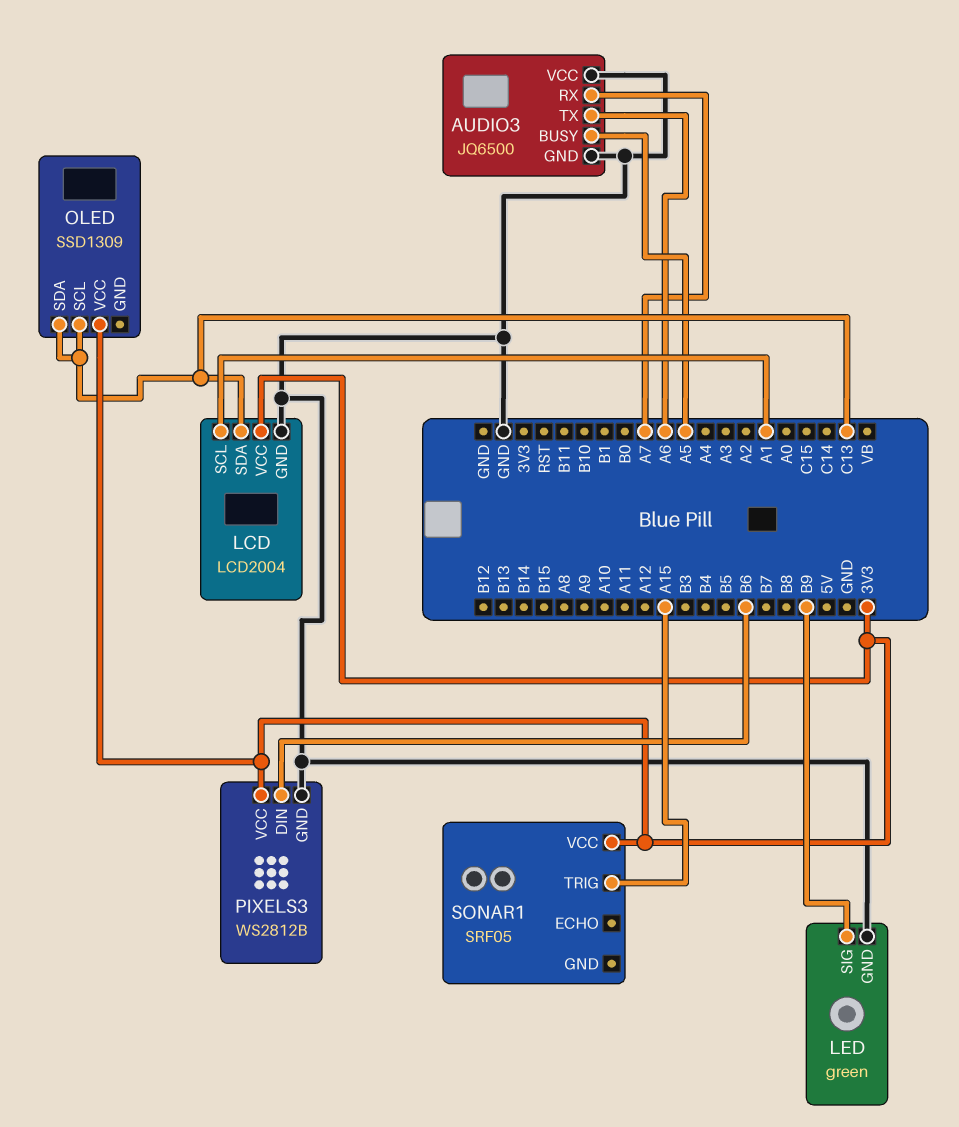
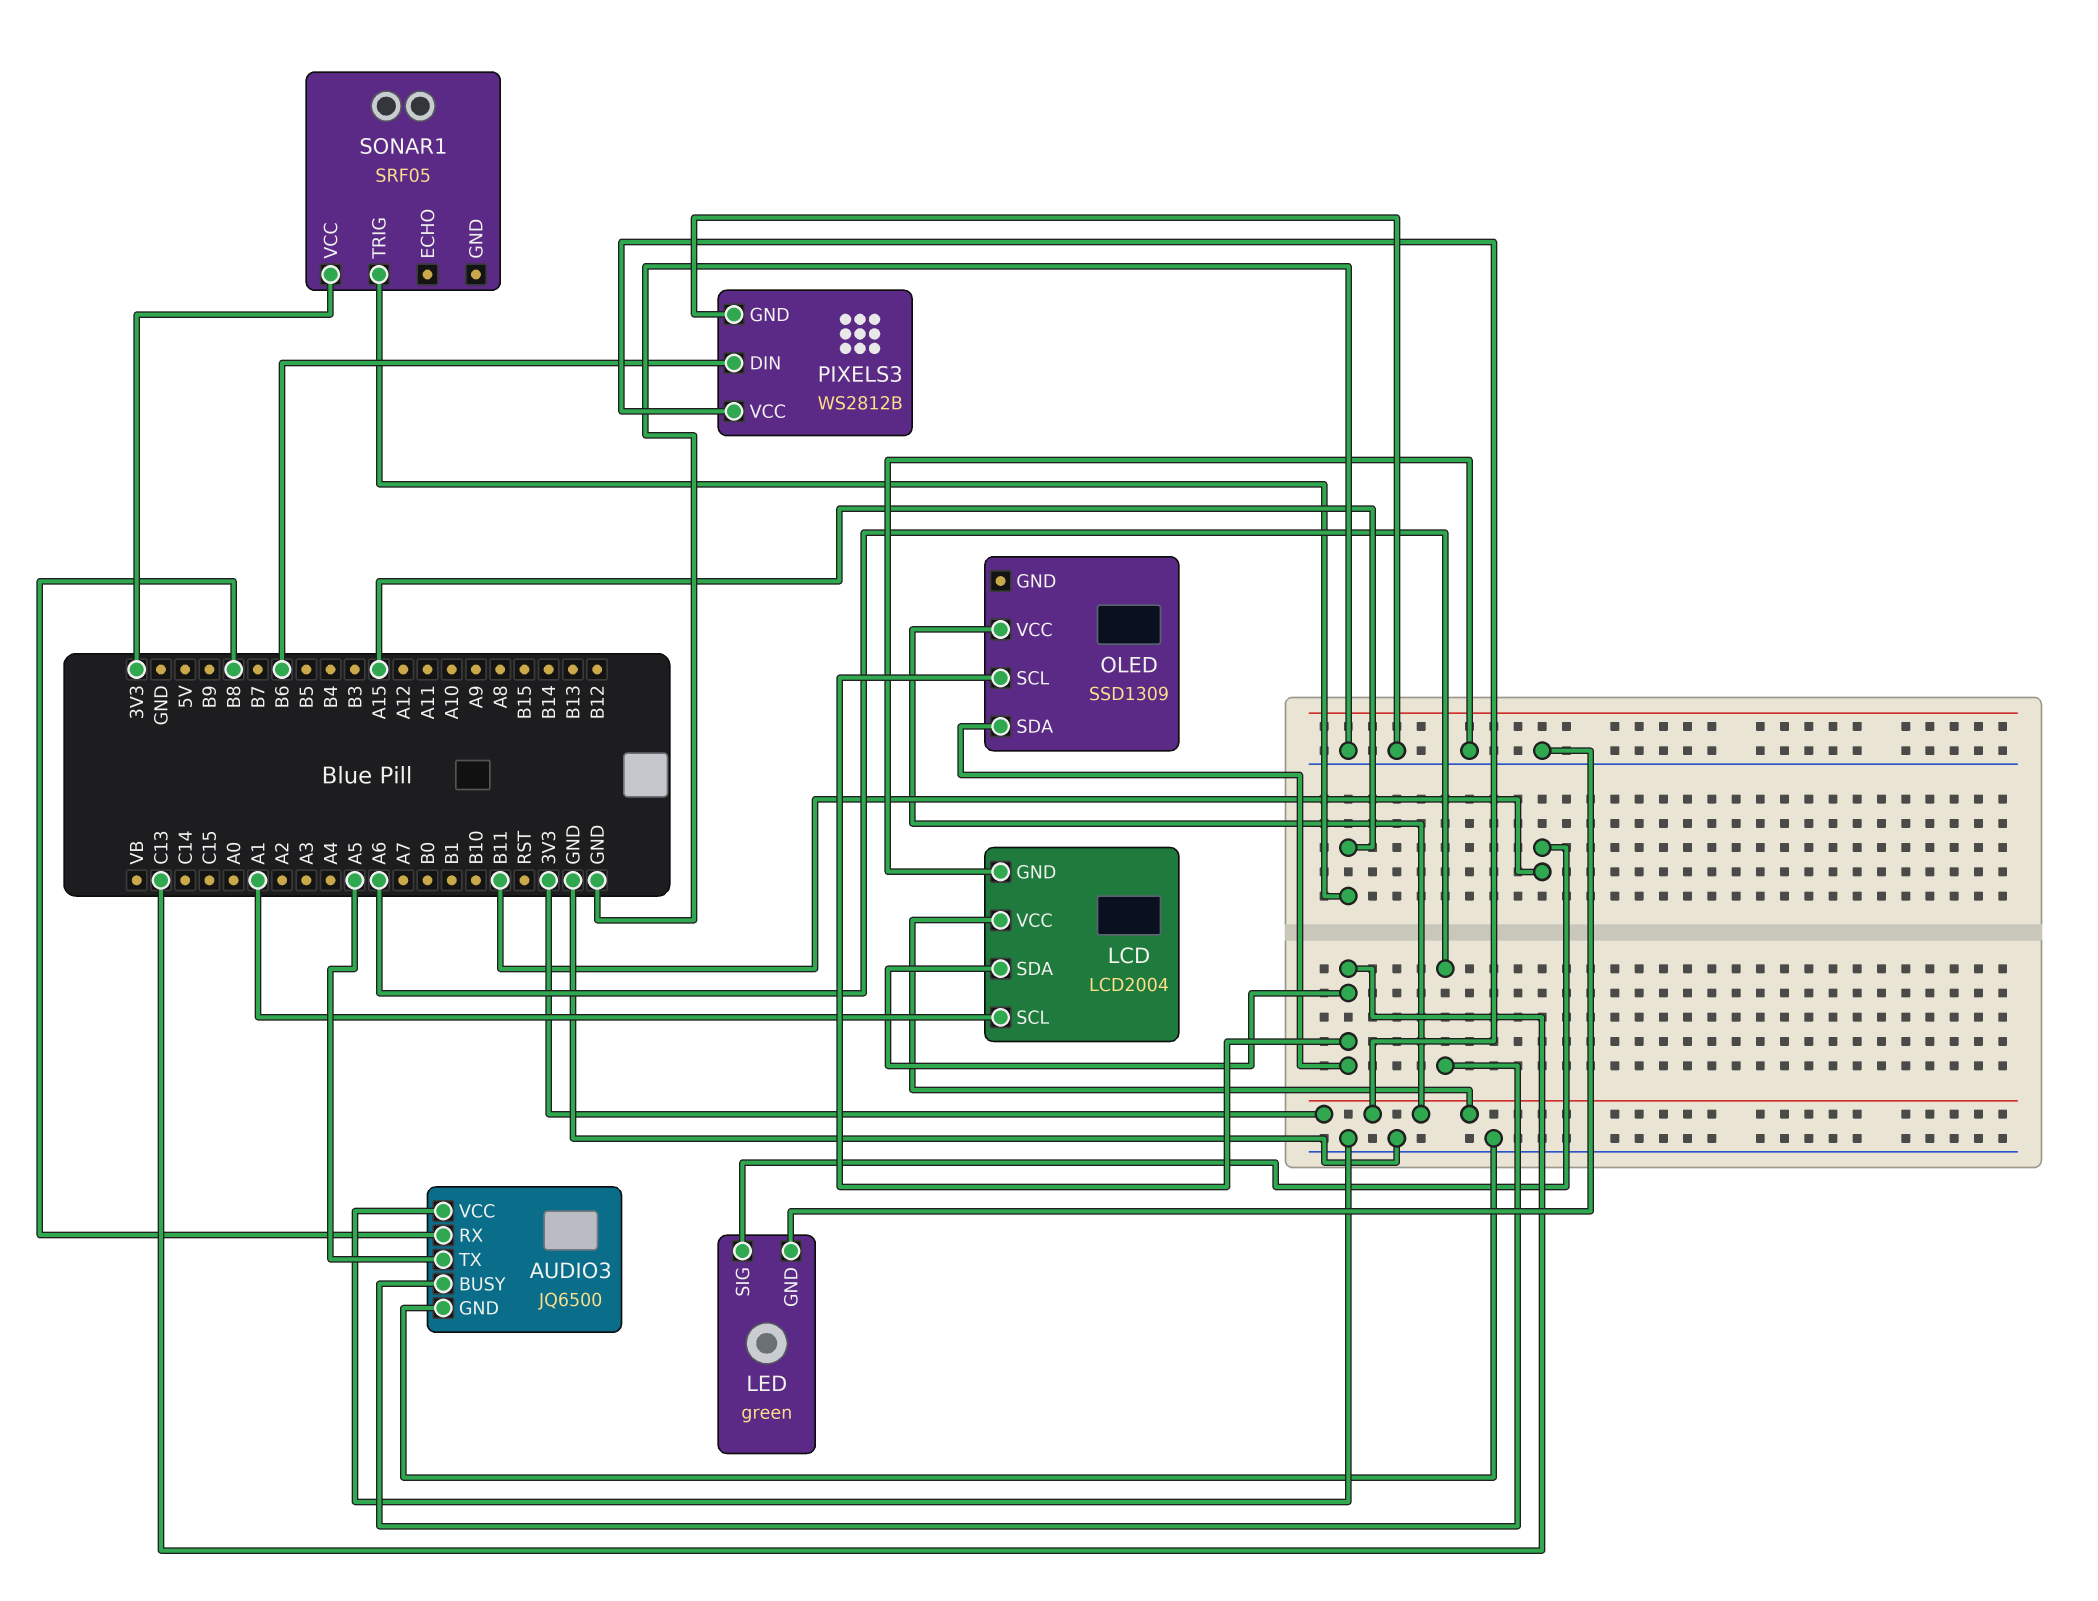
AUDIO3 pin BUSY: A5 -> A6
AUDIO3 pin RX: A7 -> B8
AUDIO3 pin TX: A6 -> A5
LED pin SIG: B9 -> B11

